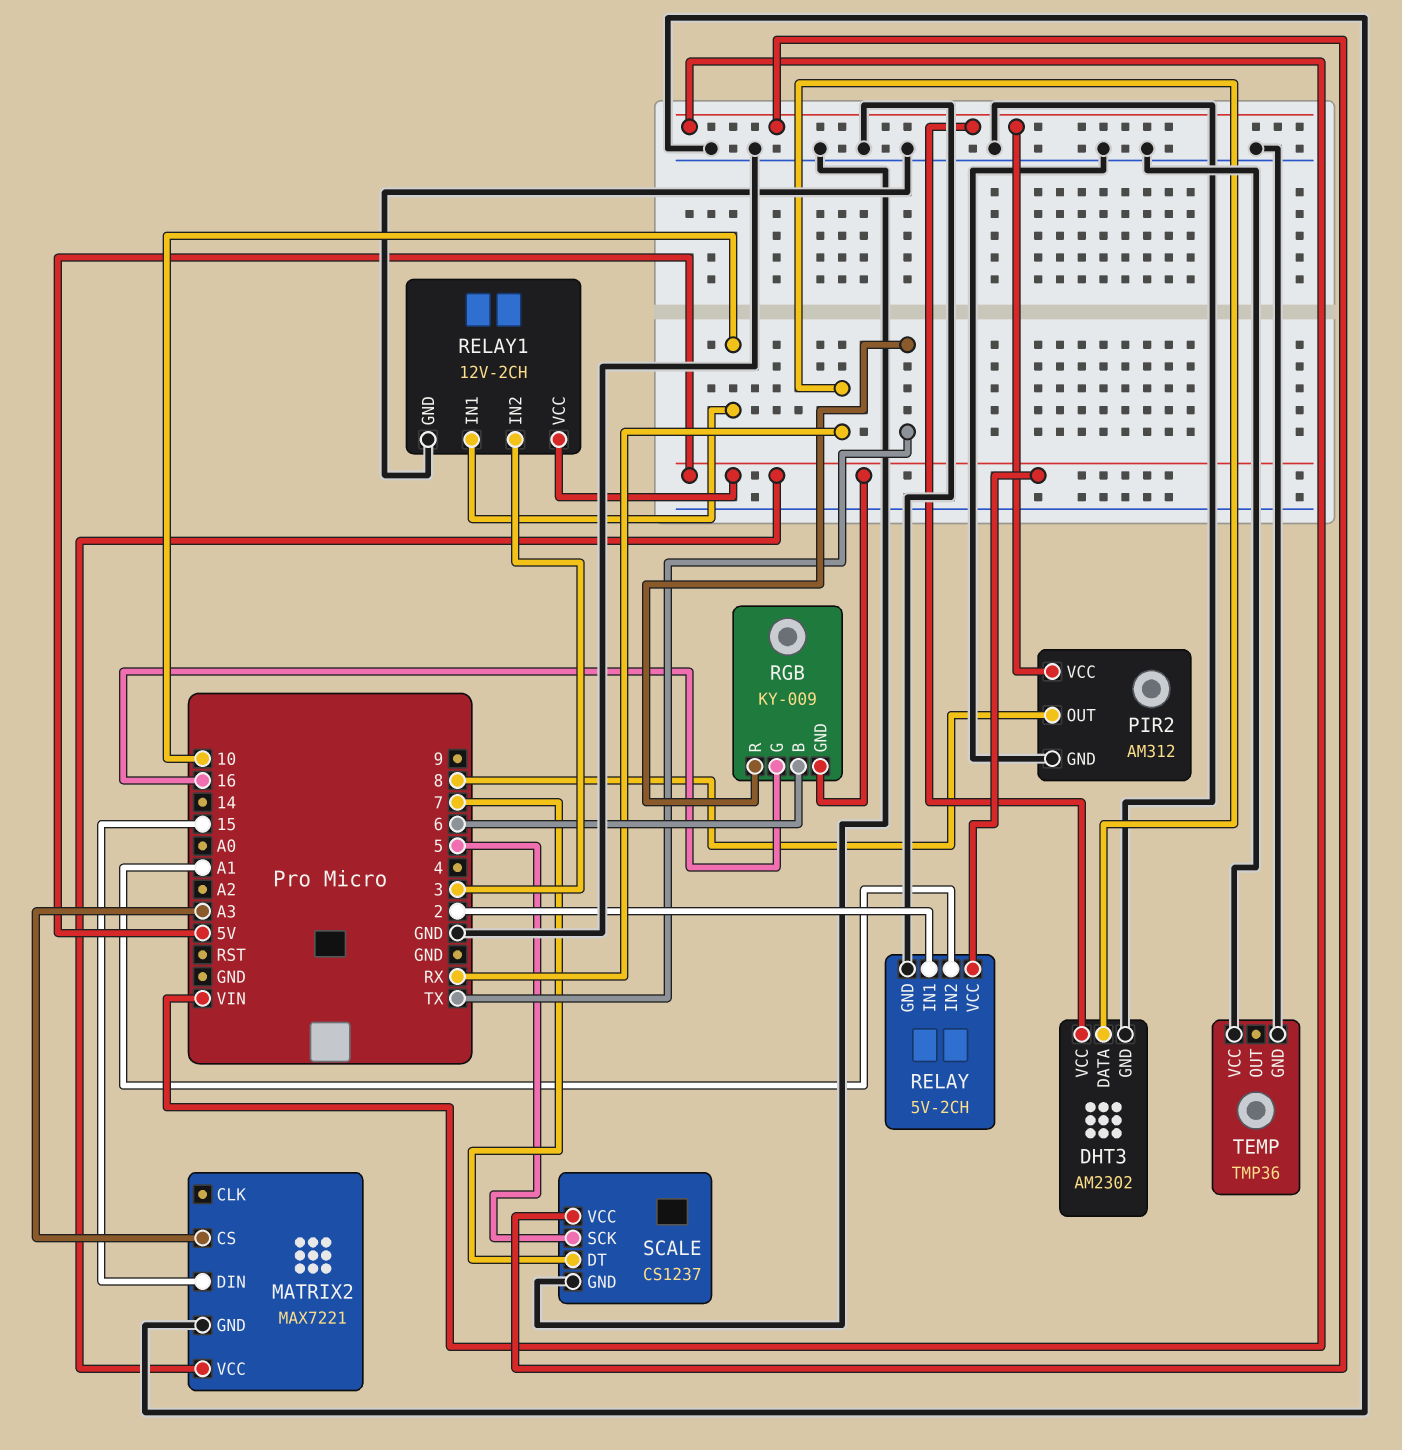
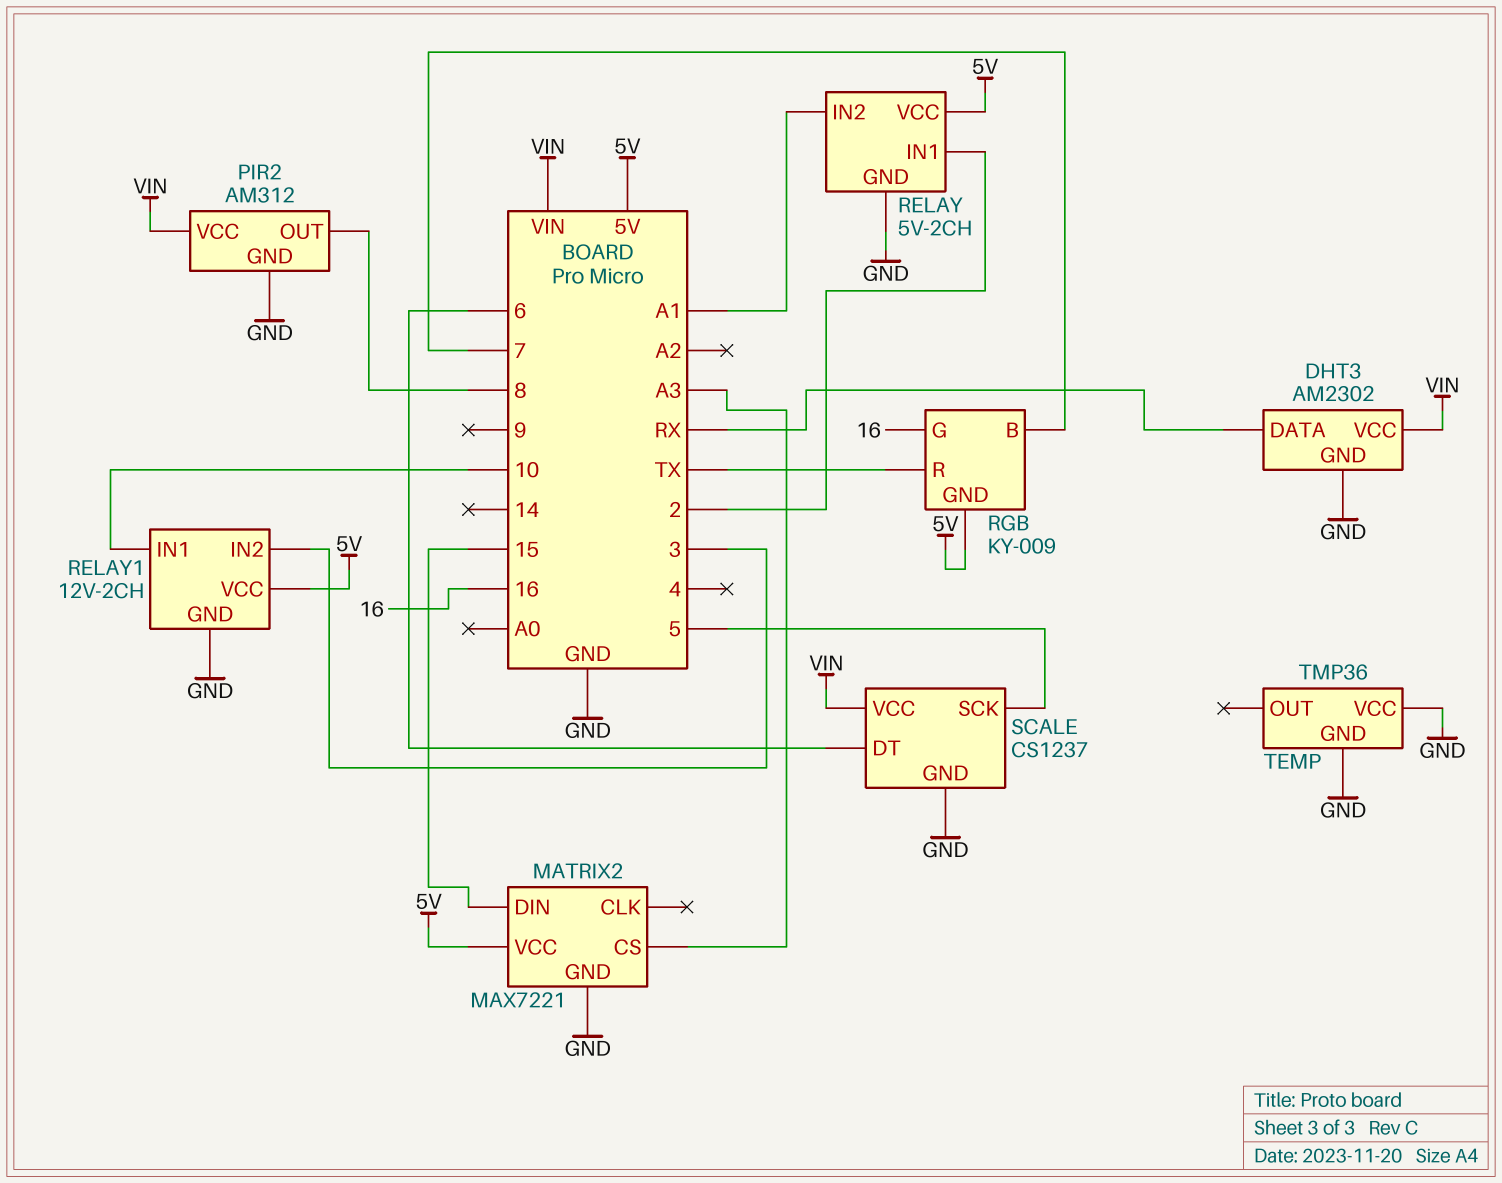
RGB pin B: 6 -> 7
SCALE pin DT: 7 -> 6

